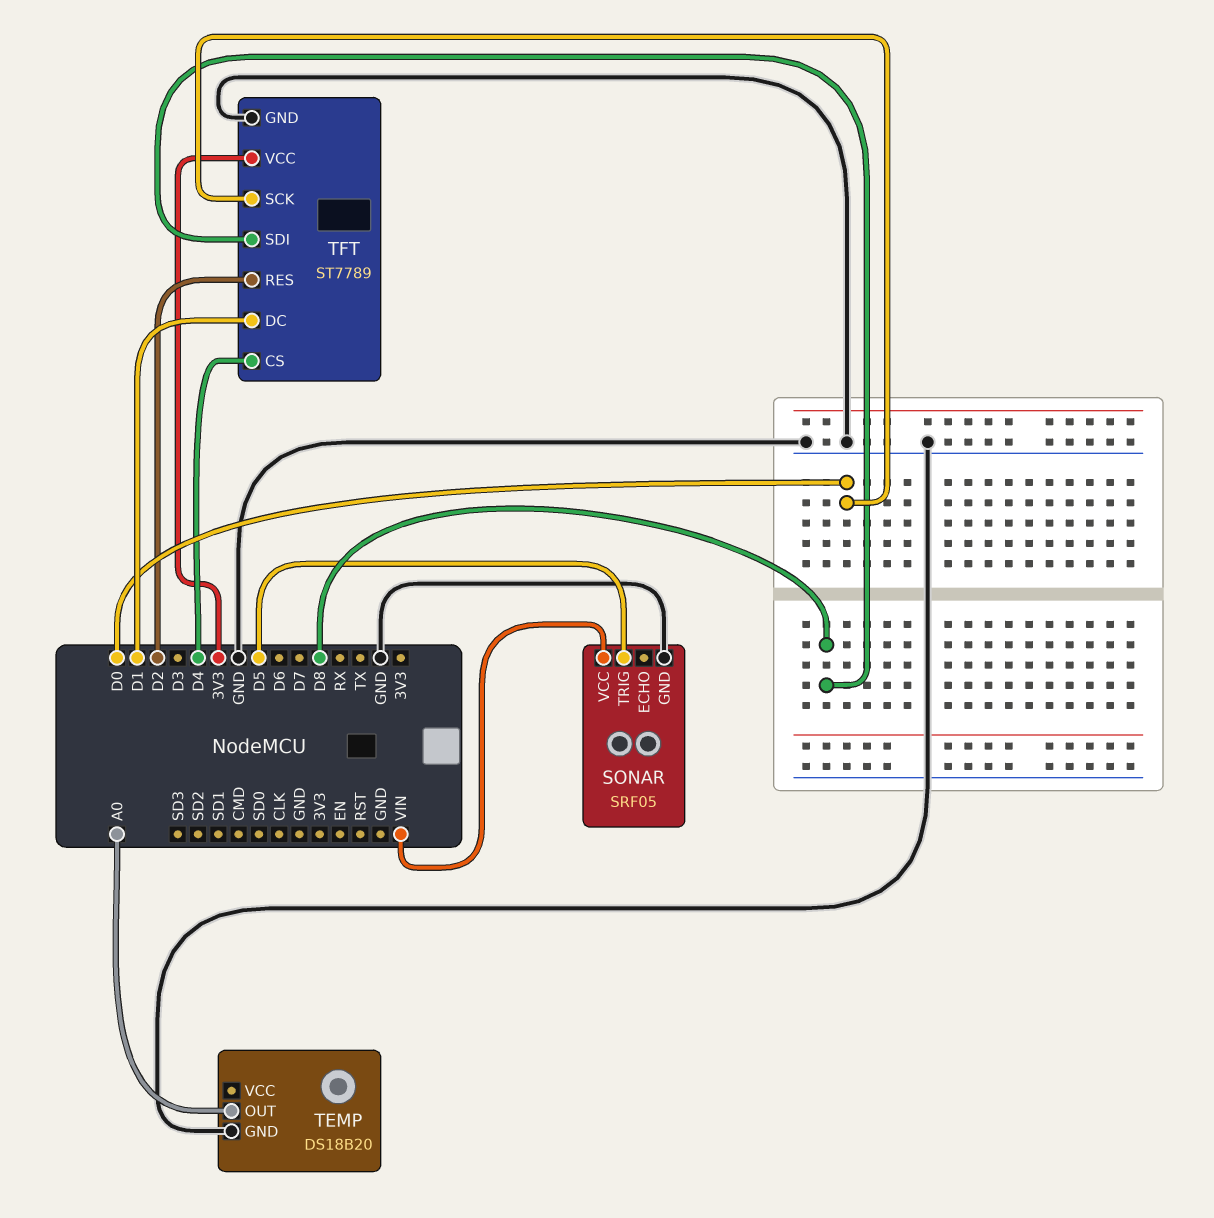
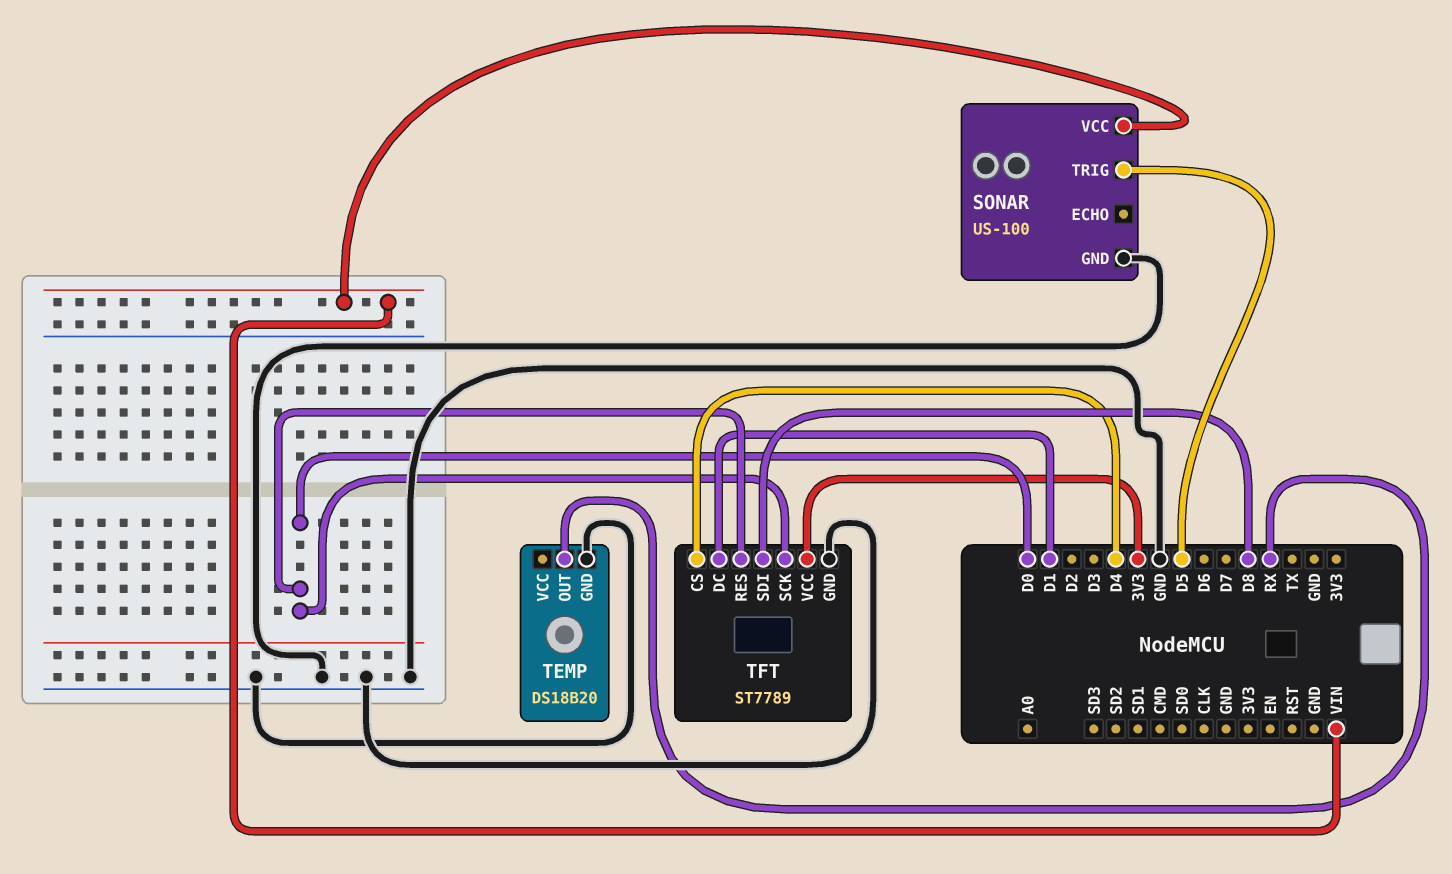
SONAR: SRF05 -> US-100
TEMP pin OUT: A0 -> RX
TFT pin RES: D2 -> D0

